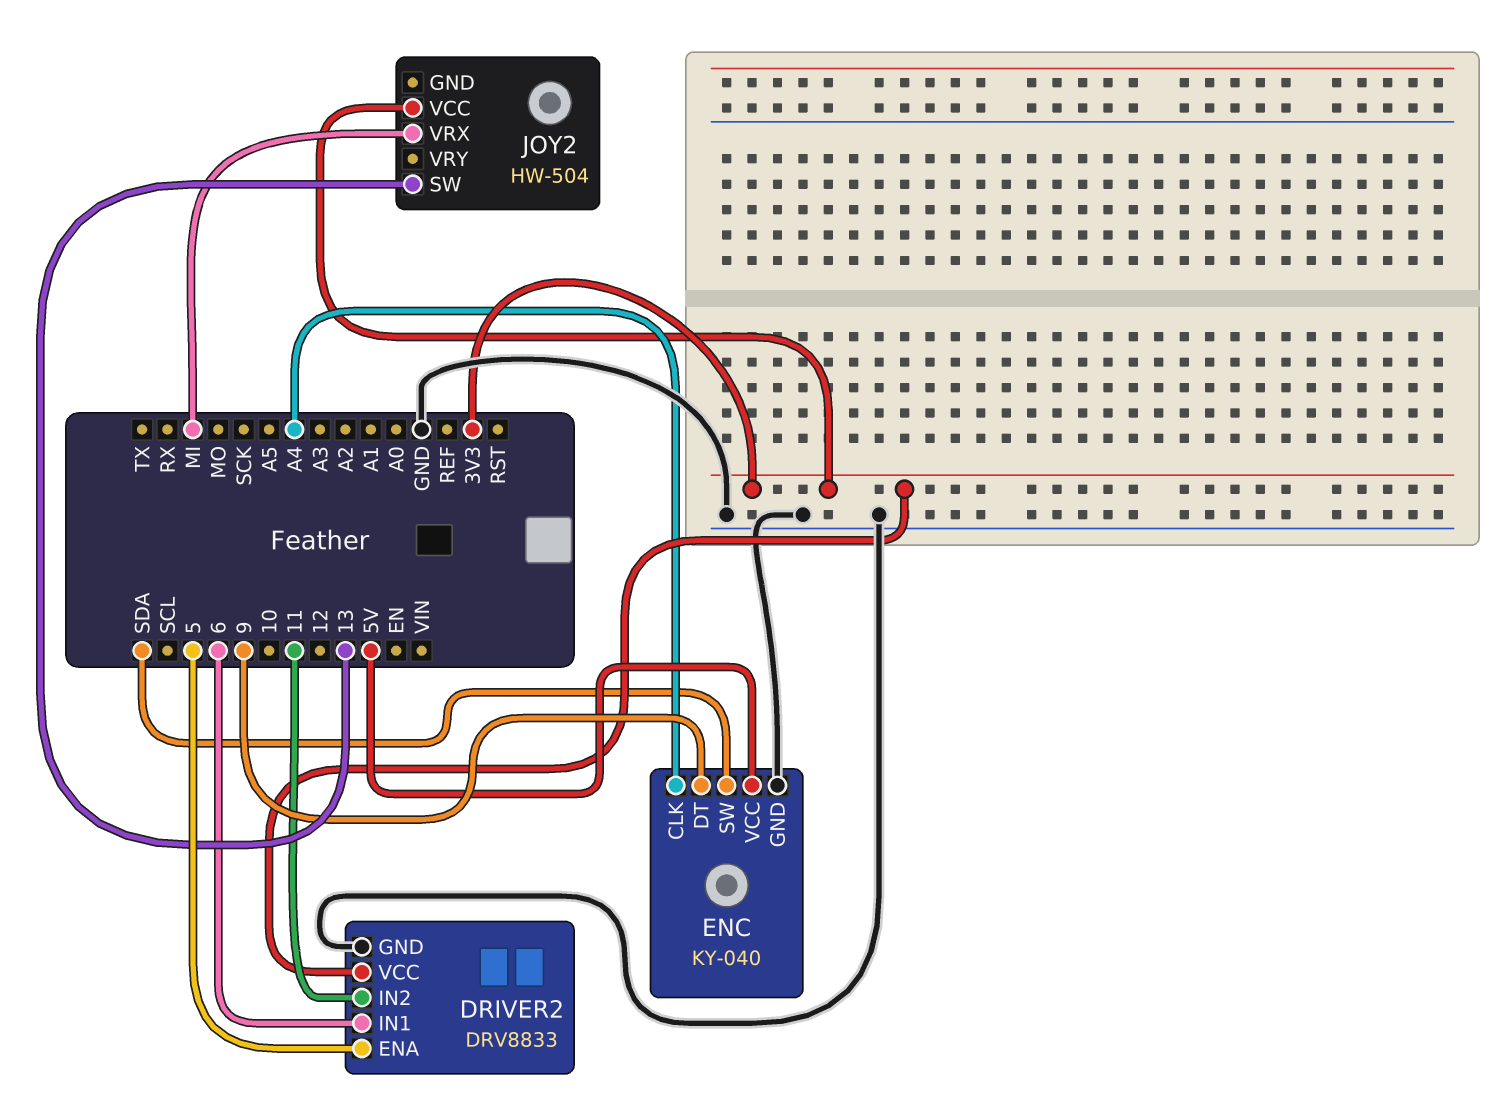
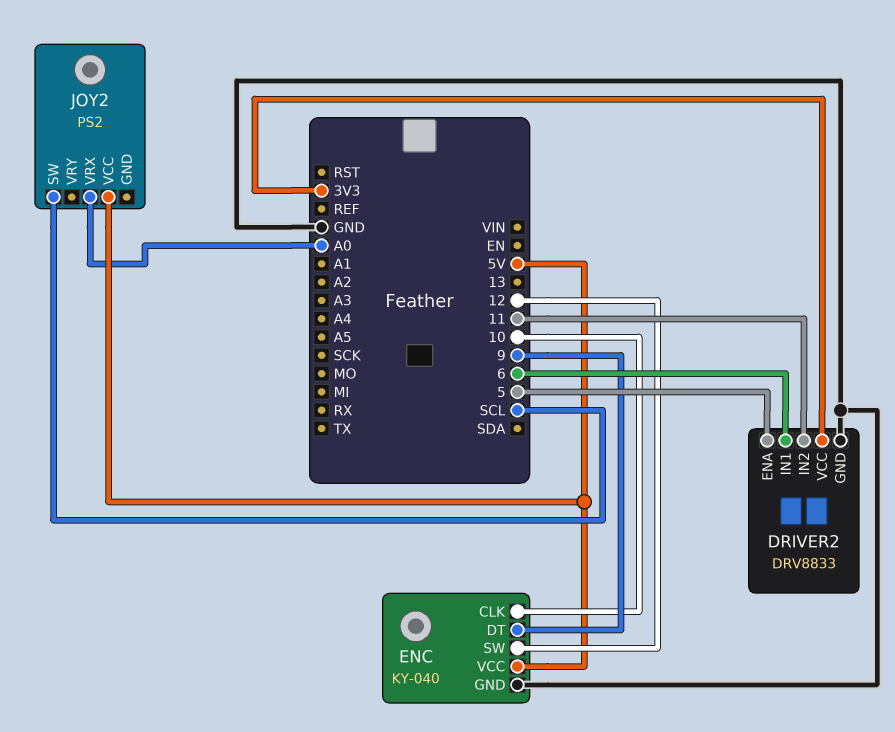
ENC pin CLK: A4 -> 10
ENC pin SW: SDA -> 12
JOY2: HW-504 -> PS2
JOY2 pin SW: 13 -> SCL
JOY2 pin VCC: 3V3 -> 5V
JOY2 pin VRX: MI -> A0

